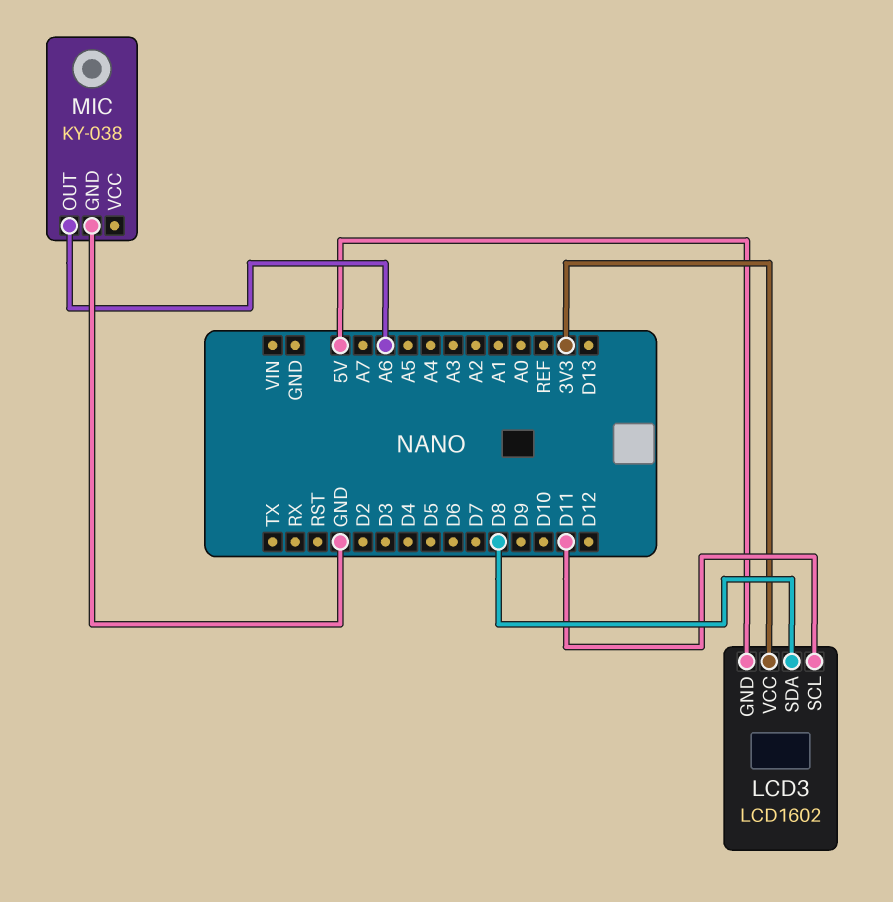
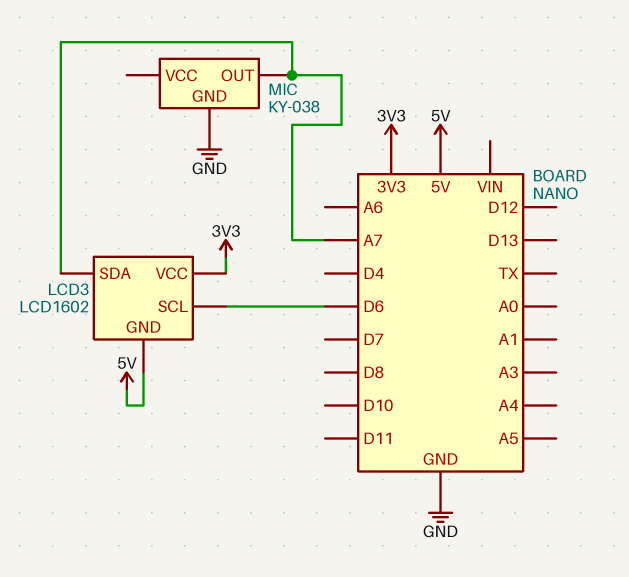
LCD3 pin SCL: D11 -> D6
LCD3 pin SDA: D8 -> A7
MIC pin OUT: A6 -> A7

